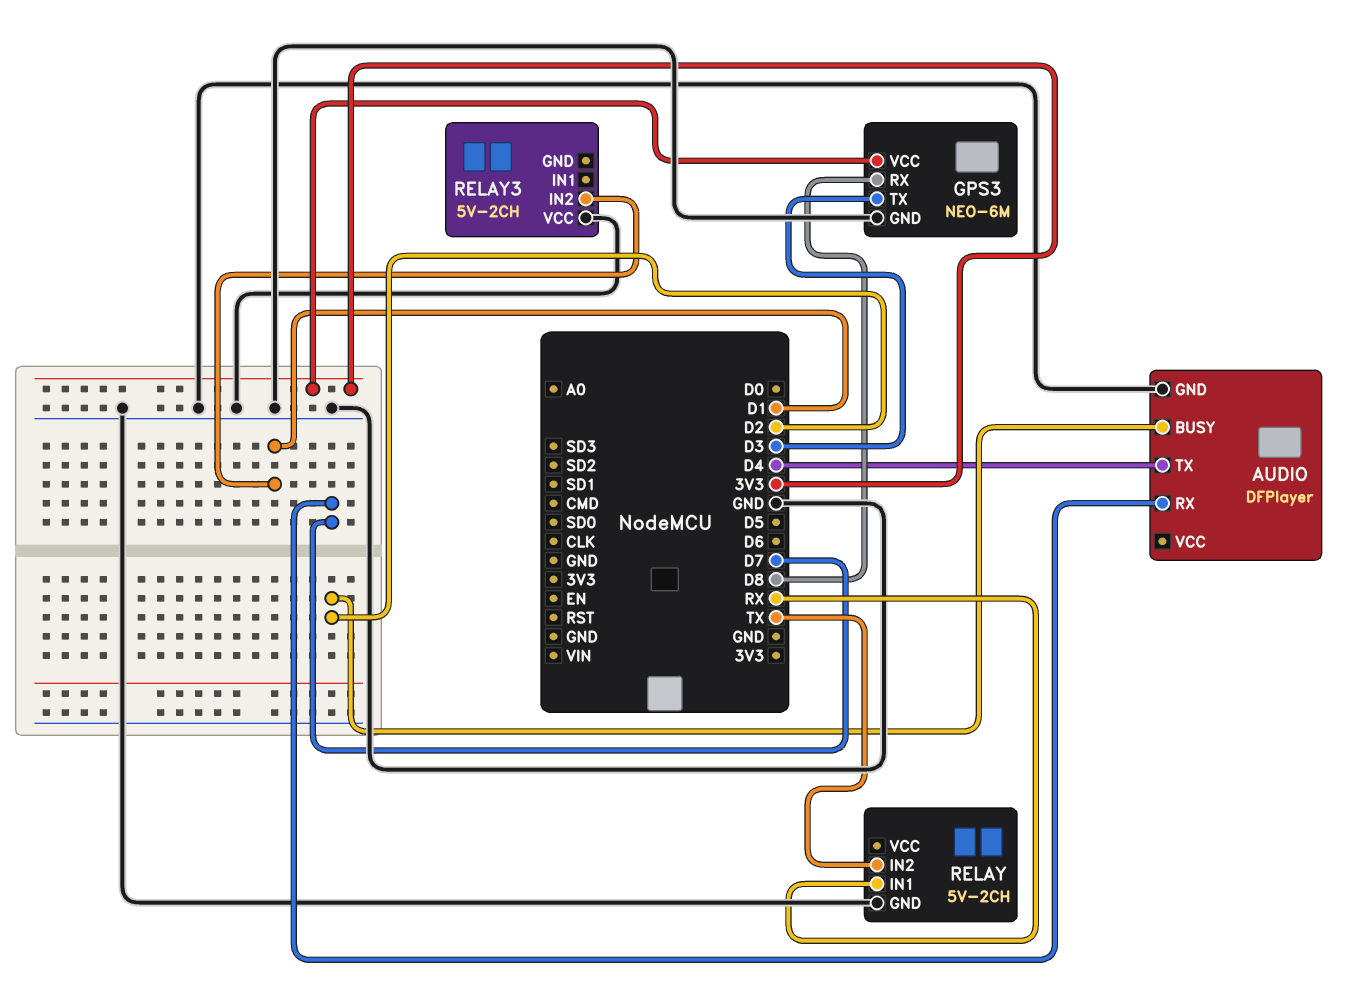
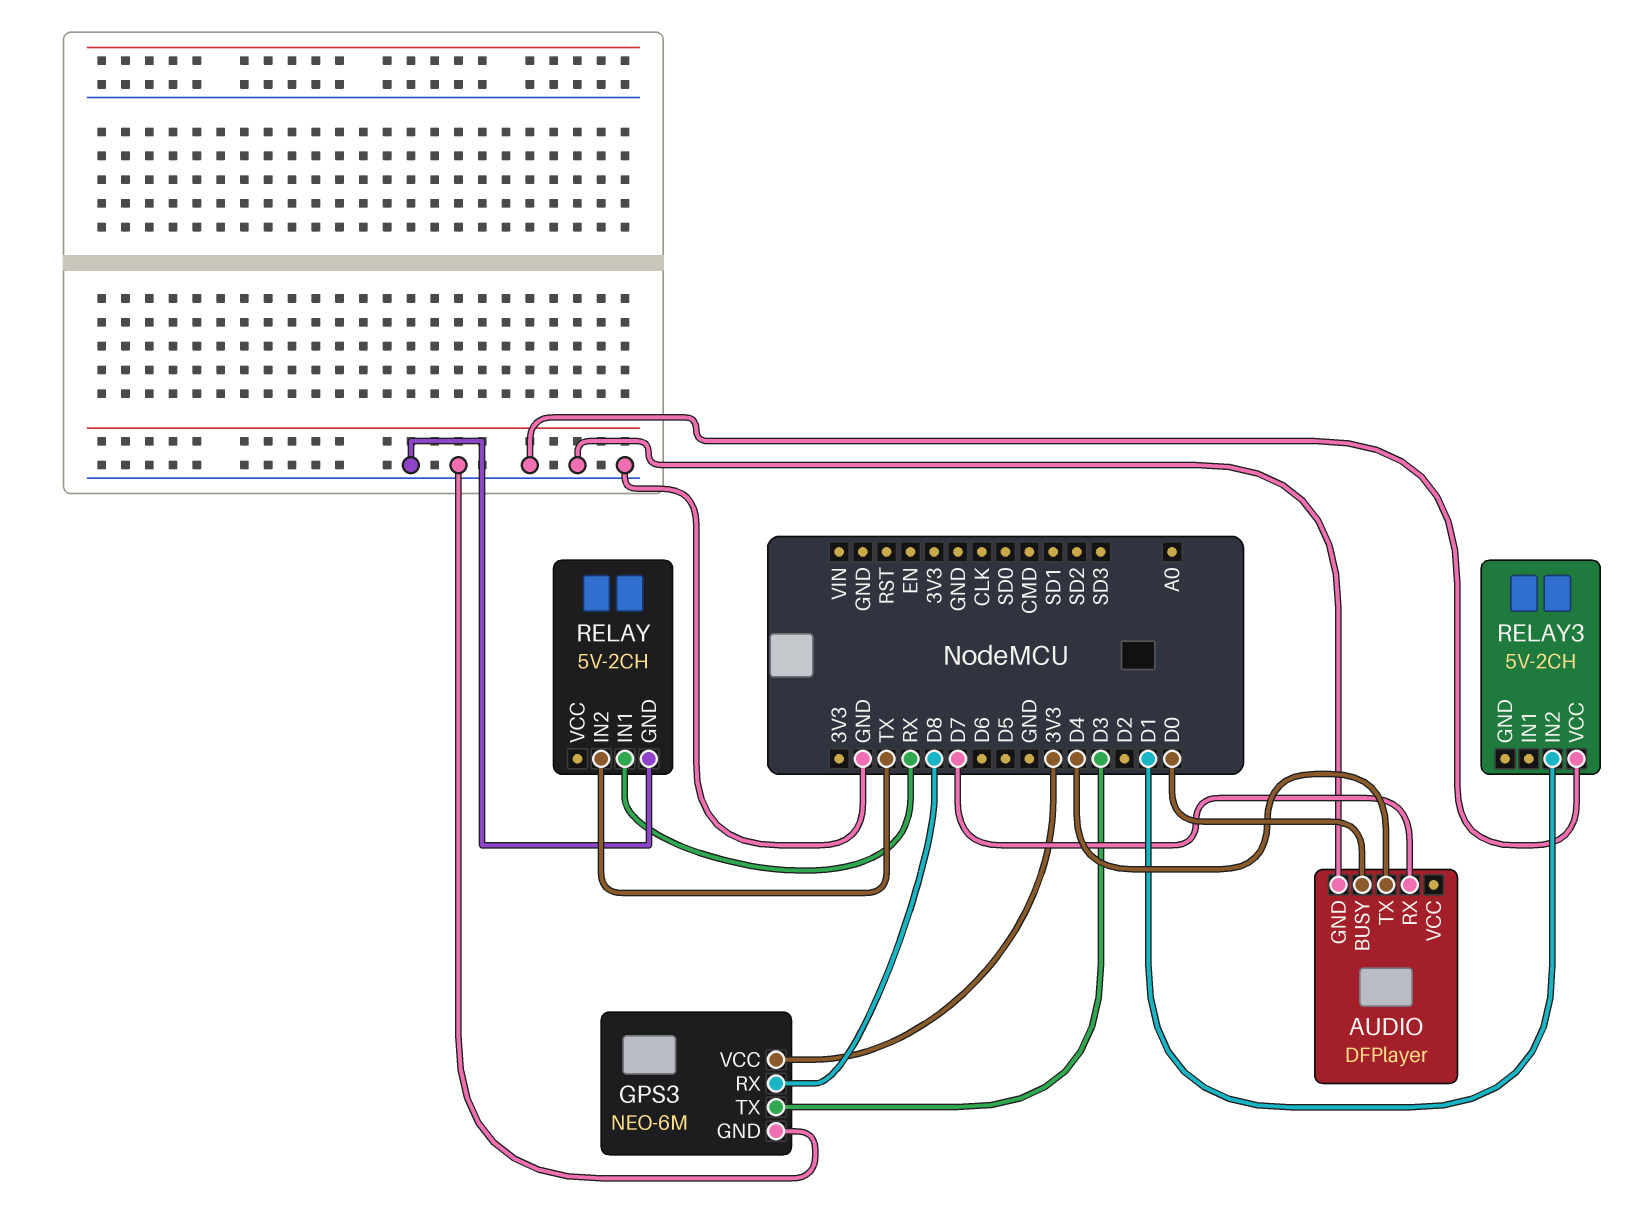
AUDIO pin BUSY: D2 -> D0

